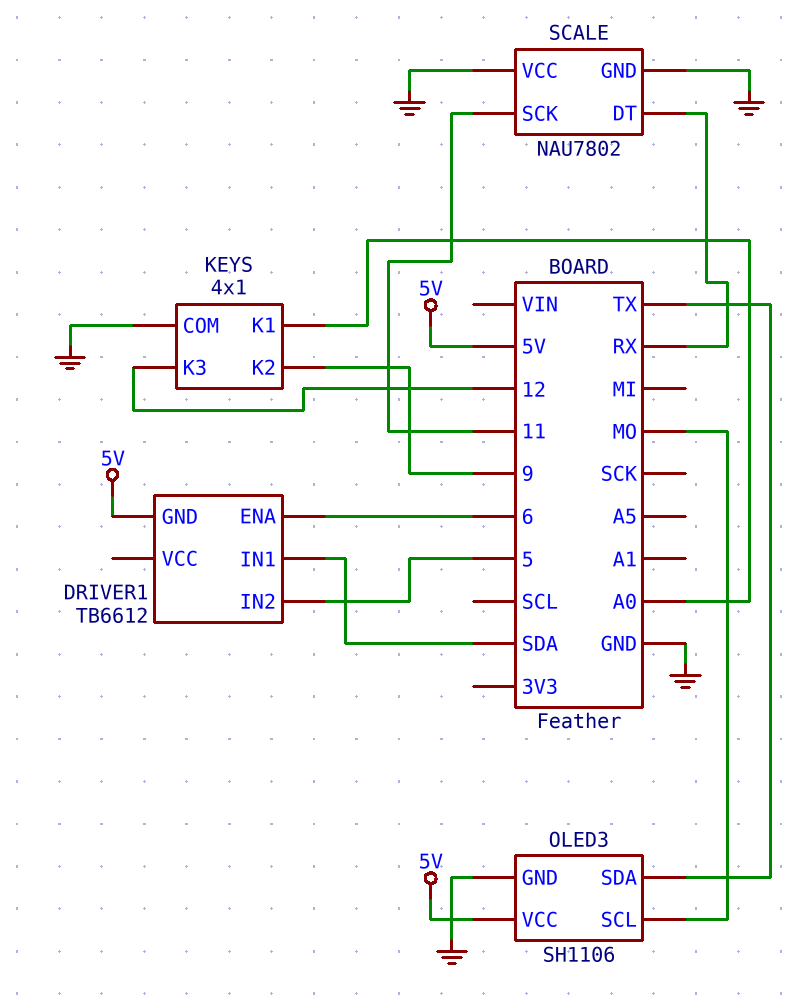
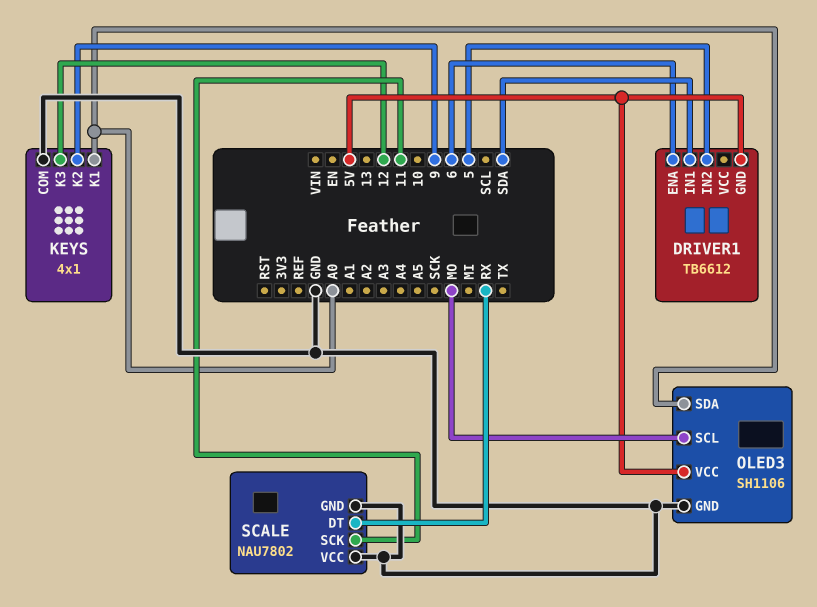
OLED3 pin SDA: TX -> A0

